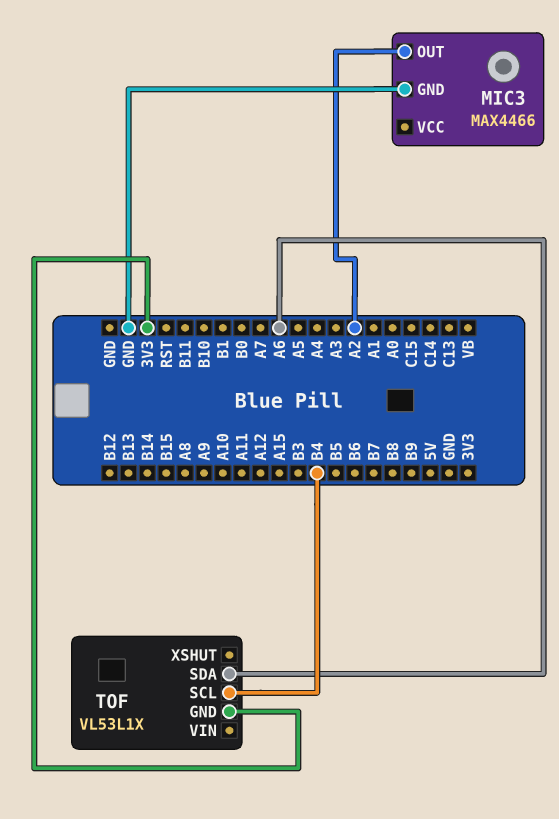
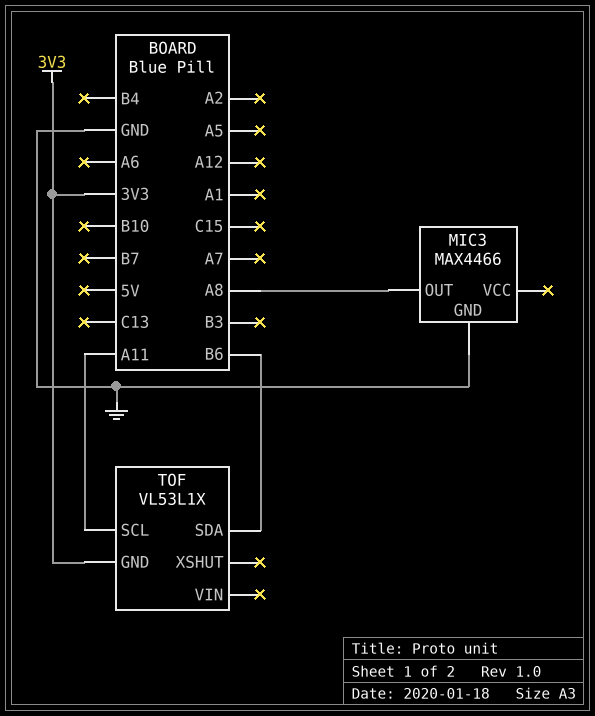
MIC3 pin OUT: A2 -> A8
TOF pin SCL: B4 -> A11
TOF pin SDA: A6 -> B6

